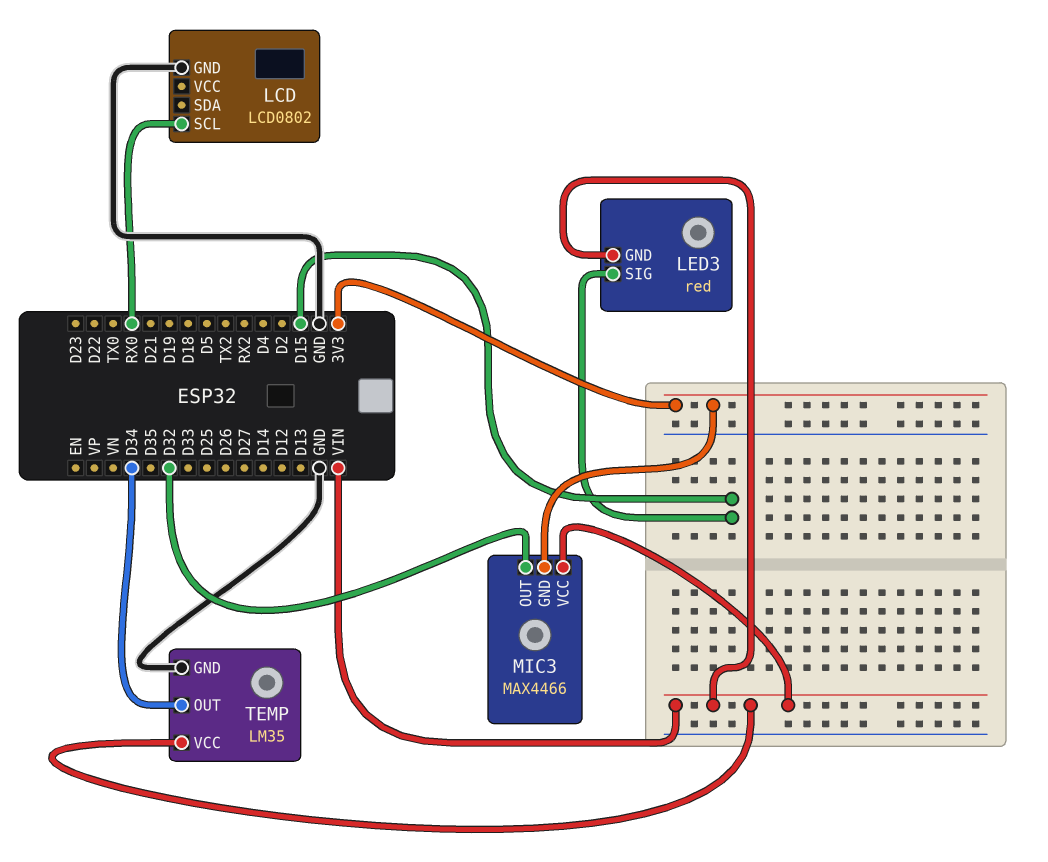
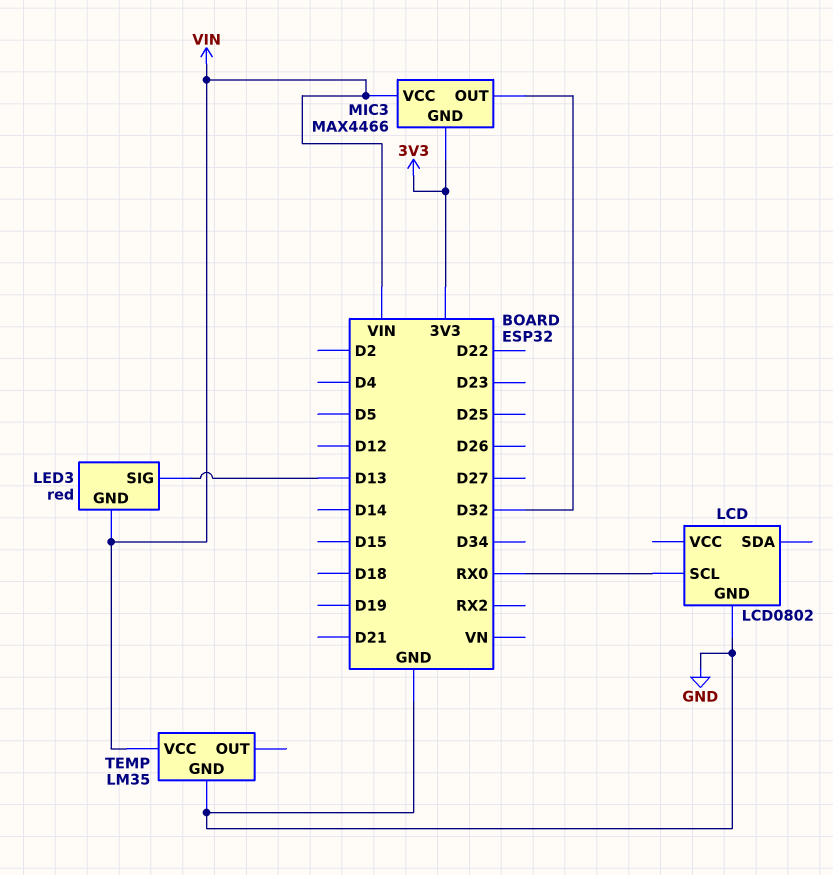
LED3 pin SIG: D15 -> D13
TEMP pin OUT: D34 -> none

